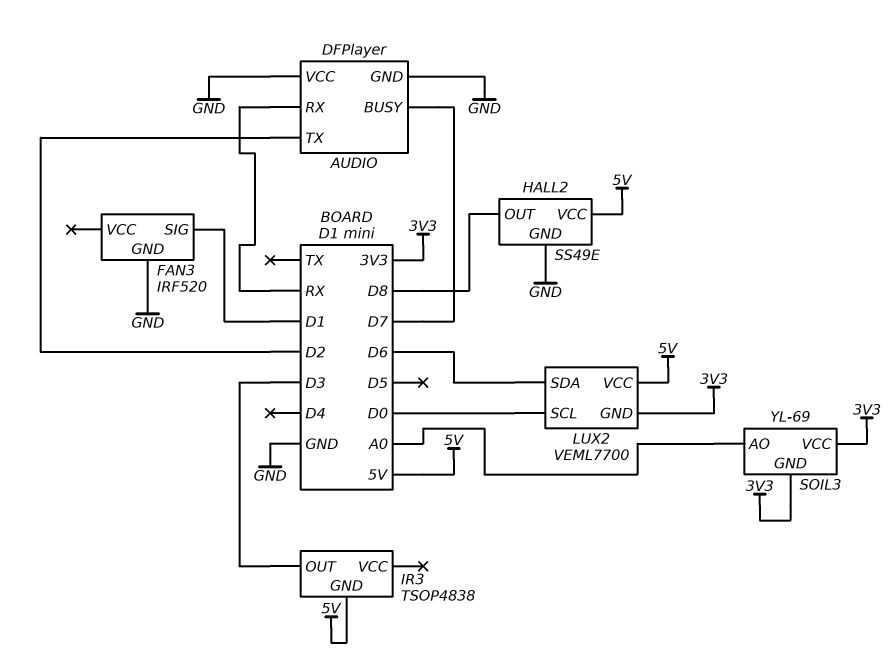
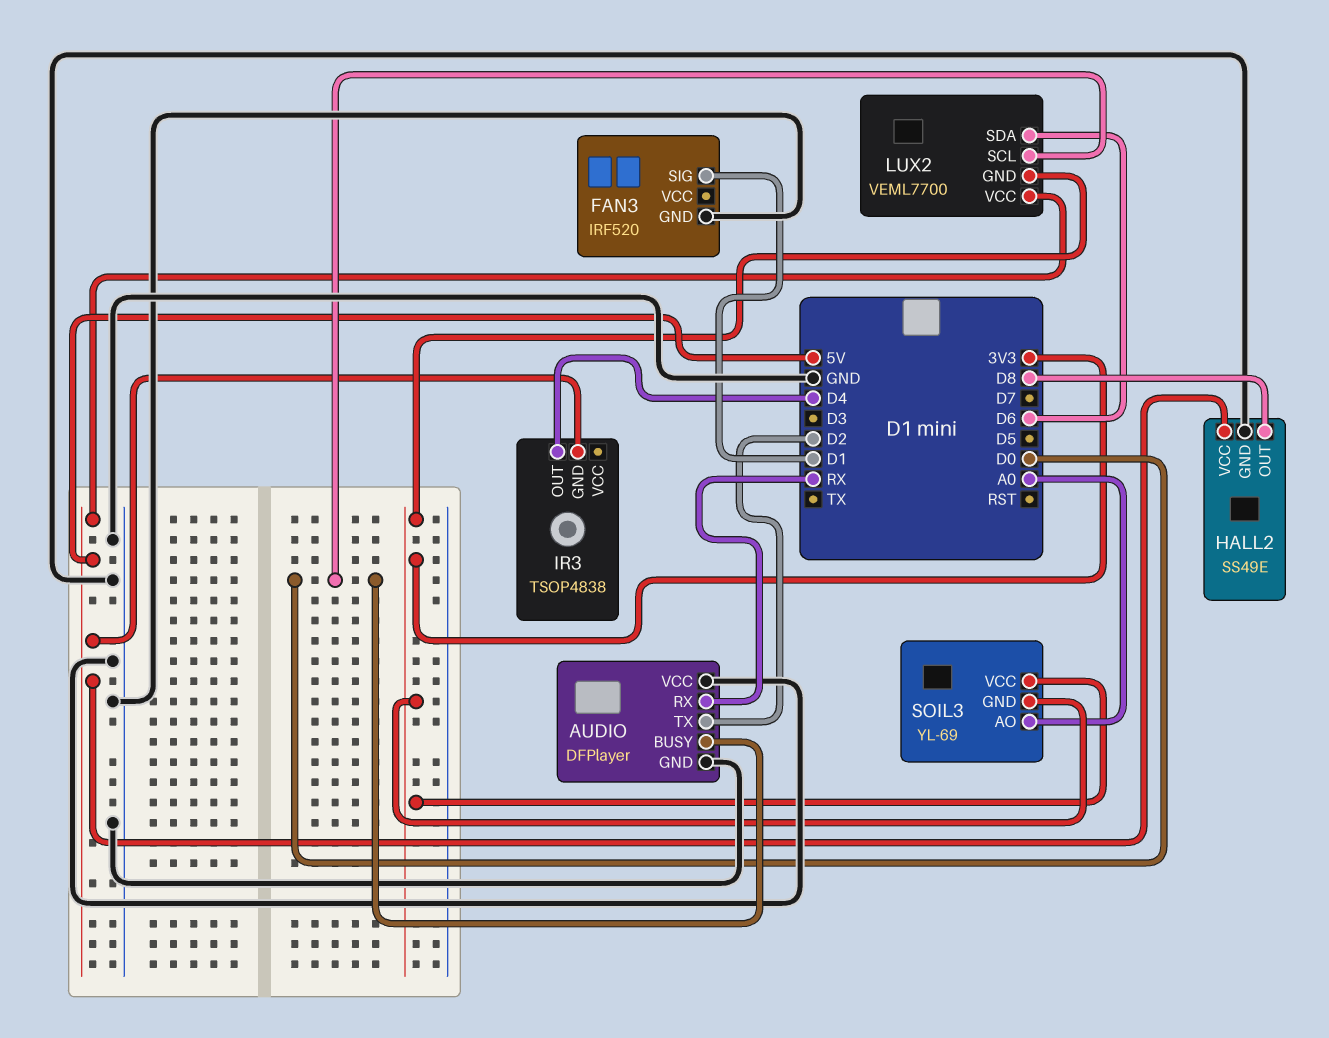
AUDIO pin BUSY: D7 -> D0
IR3 pin OUT: D3 -> D4

